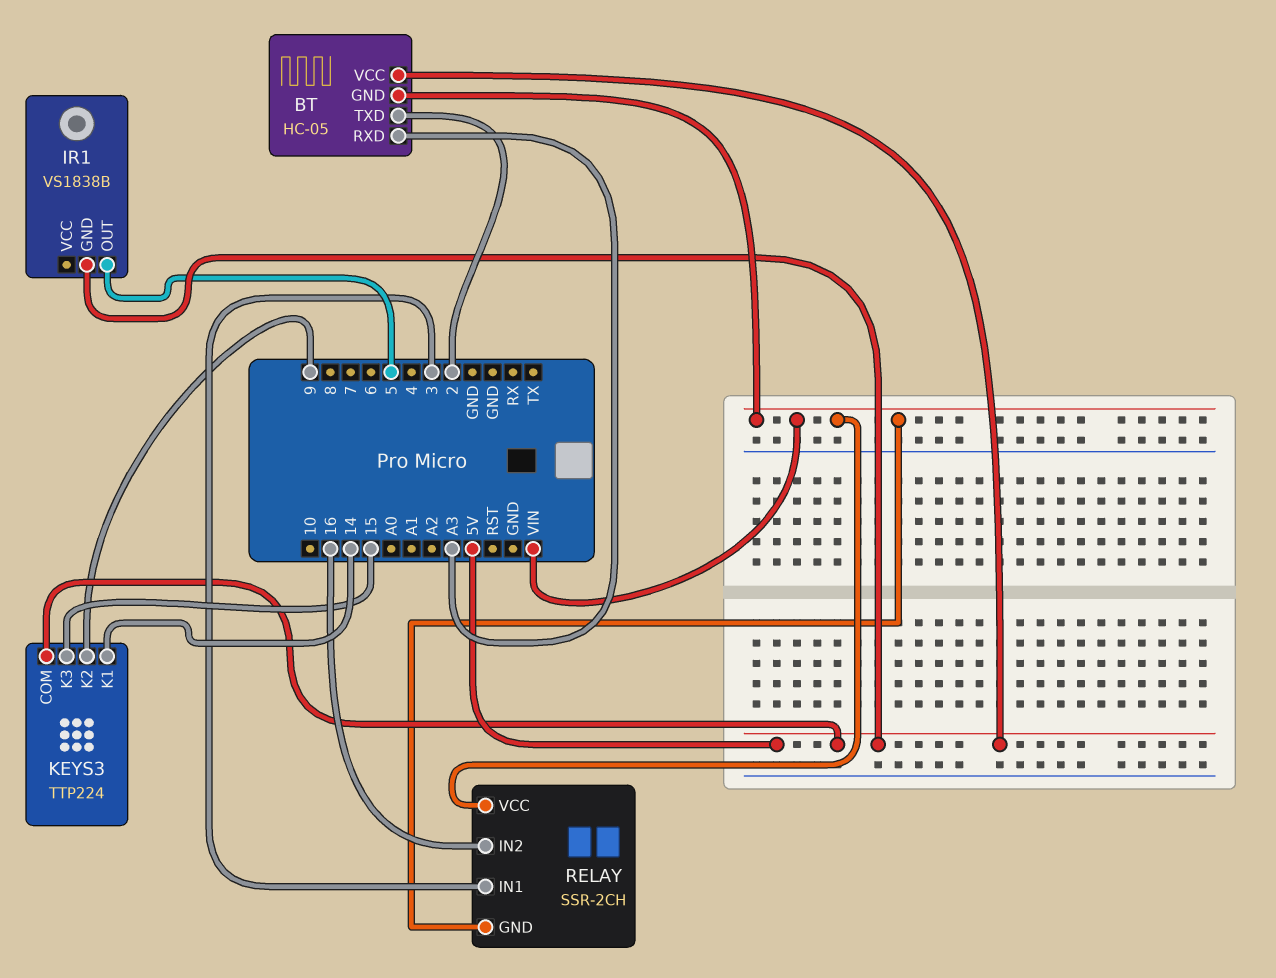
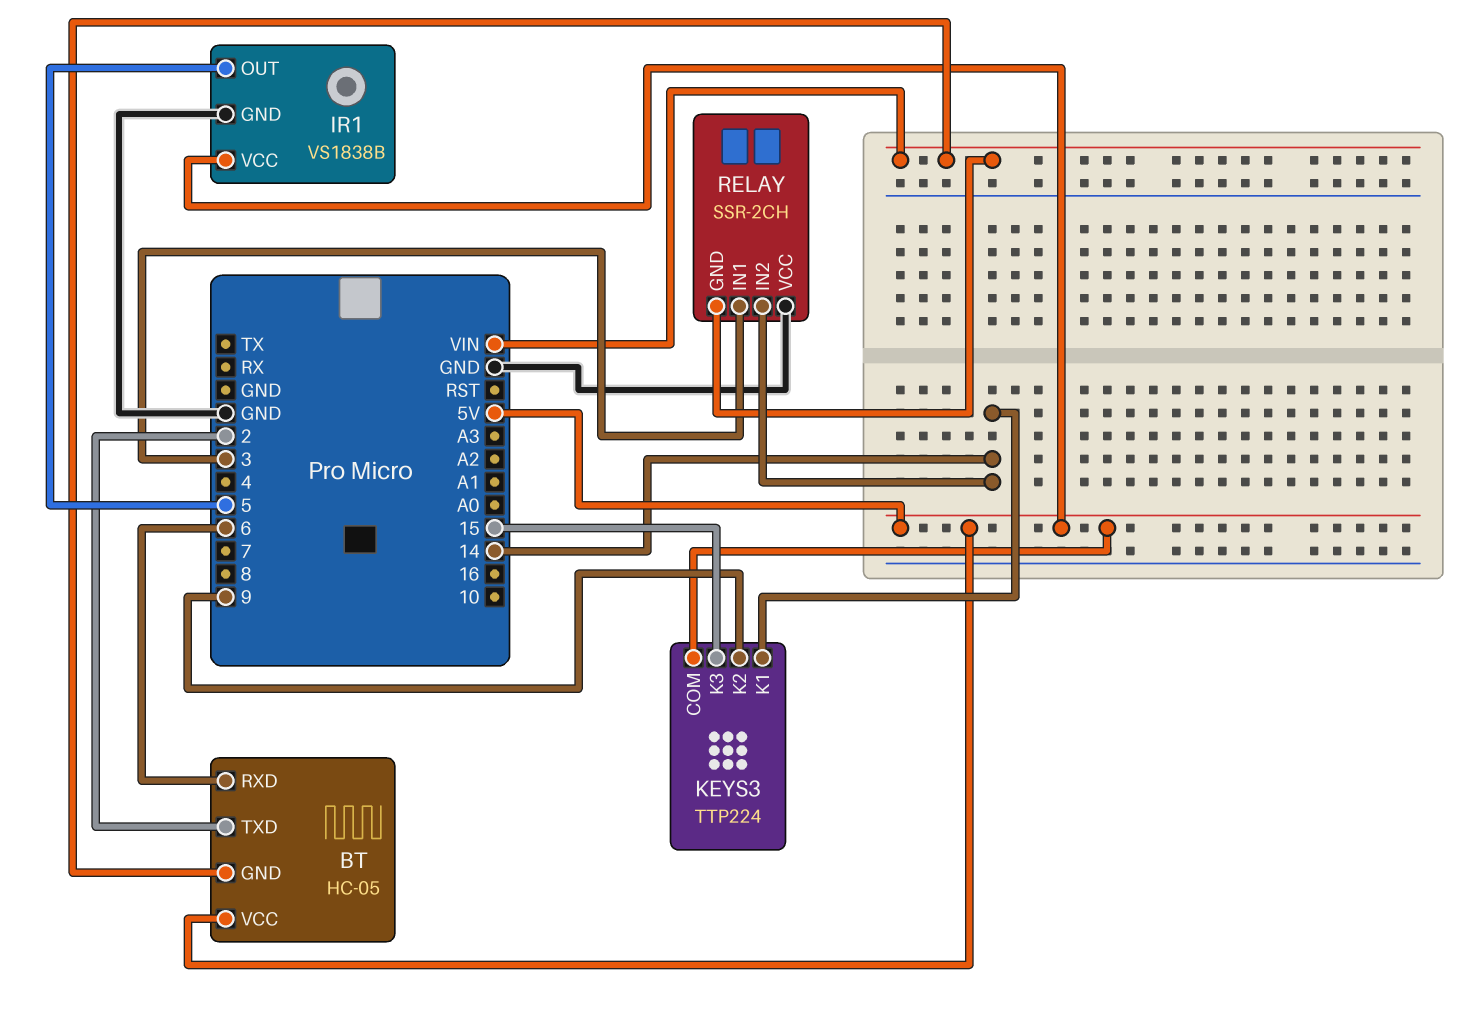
BT pin RXD: A3 -> 6
IR1 pin GND: 5V -> GND
IR1 pin VCC: none -> 5V
RELAY pin IN2: 16 -> 14
RELAY pin VCC: VIN -> GND

